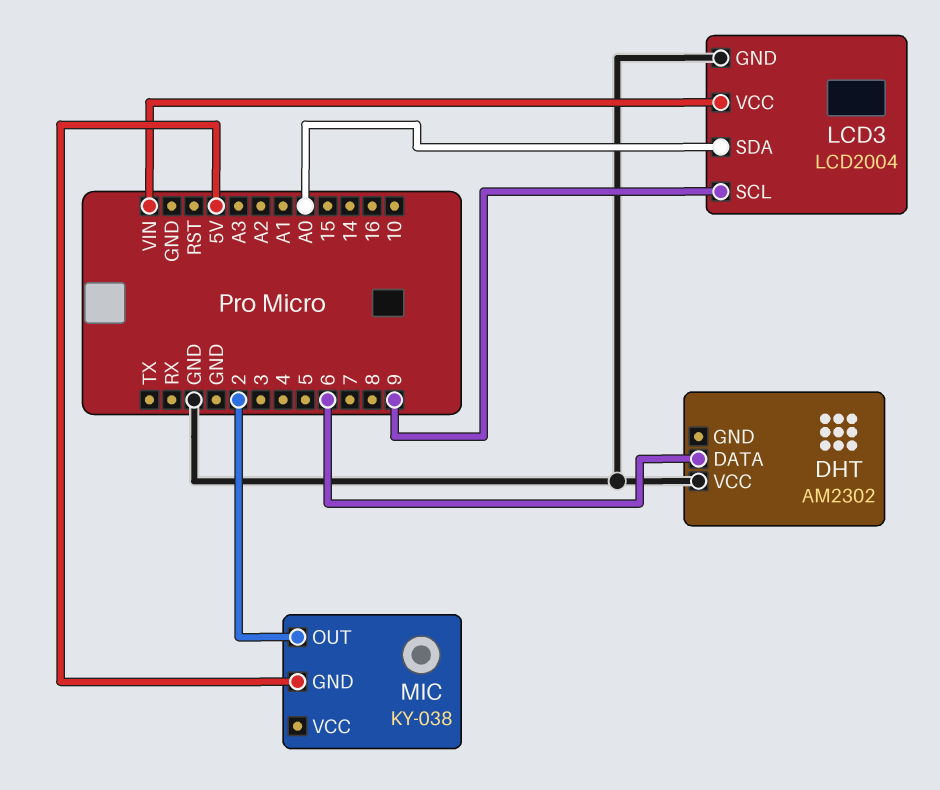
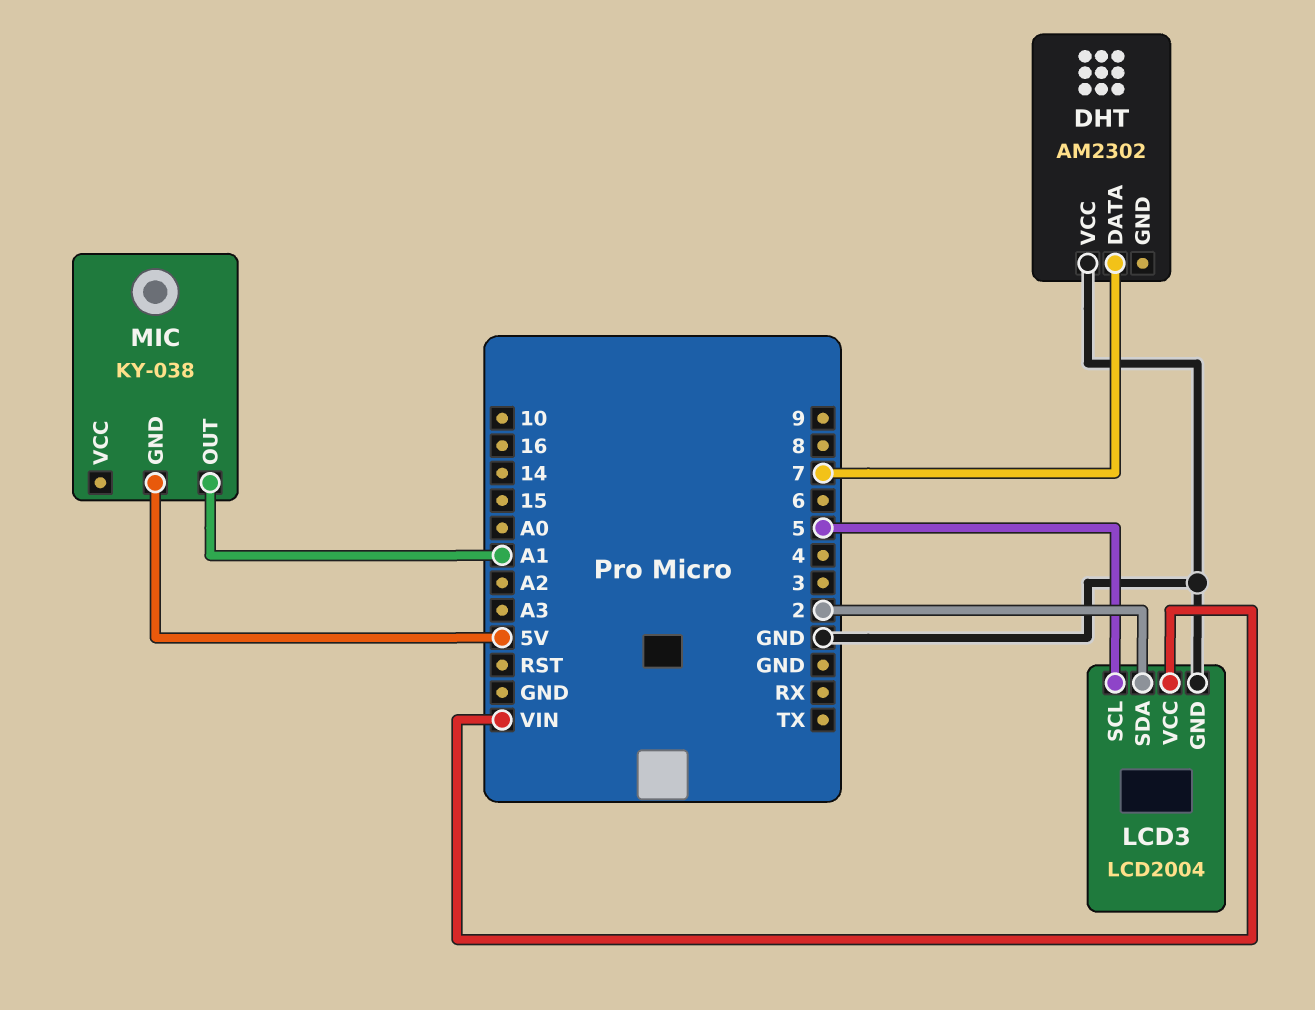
DHT pin DATA: 6 -> 7
LCD3 pin SCL: 9 -> 5
LCD3 pin SDA: A0 -> 2
MIC pin OUT: 2 -> A1

